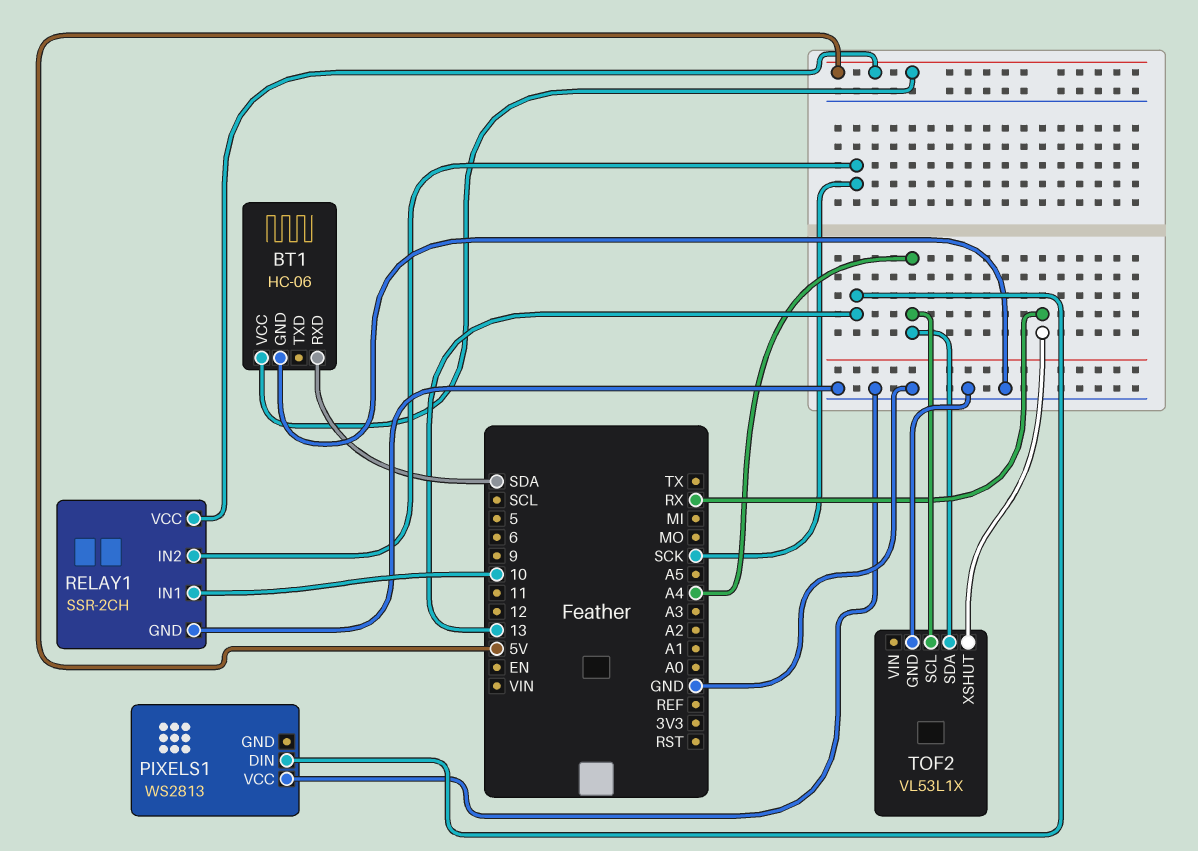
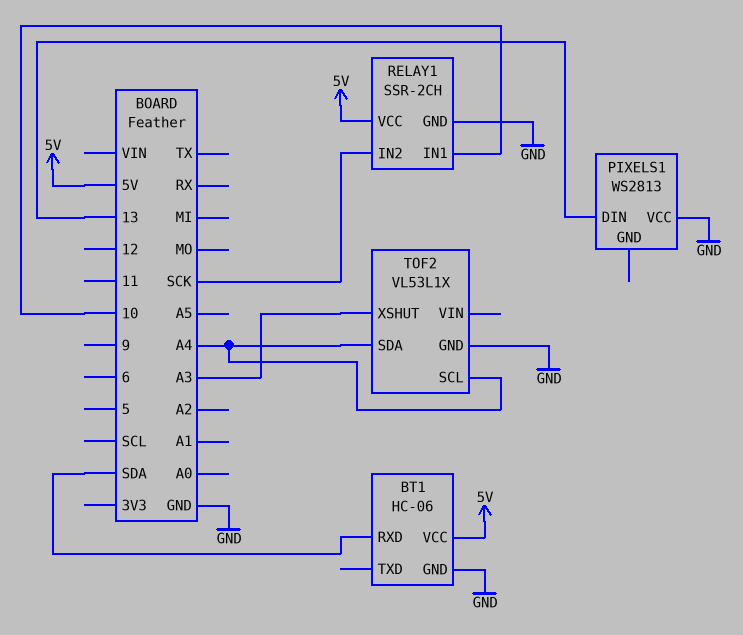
TOF2 pin XSHUT: RX -> A3

